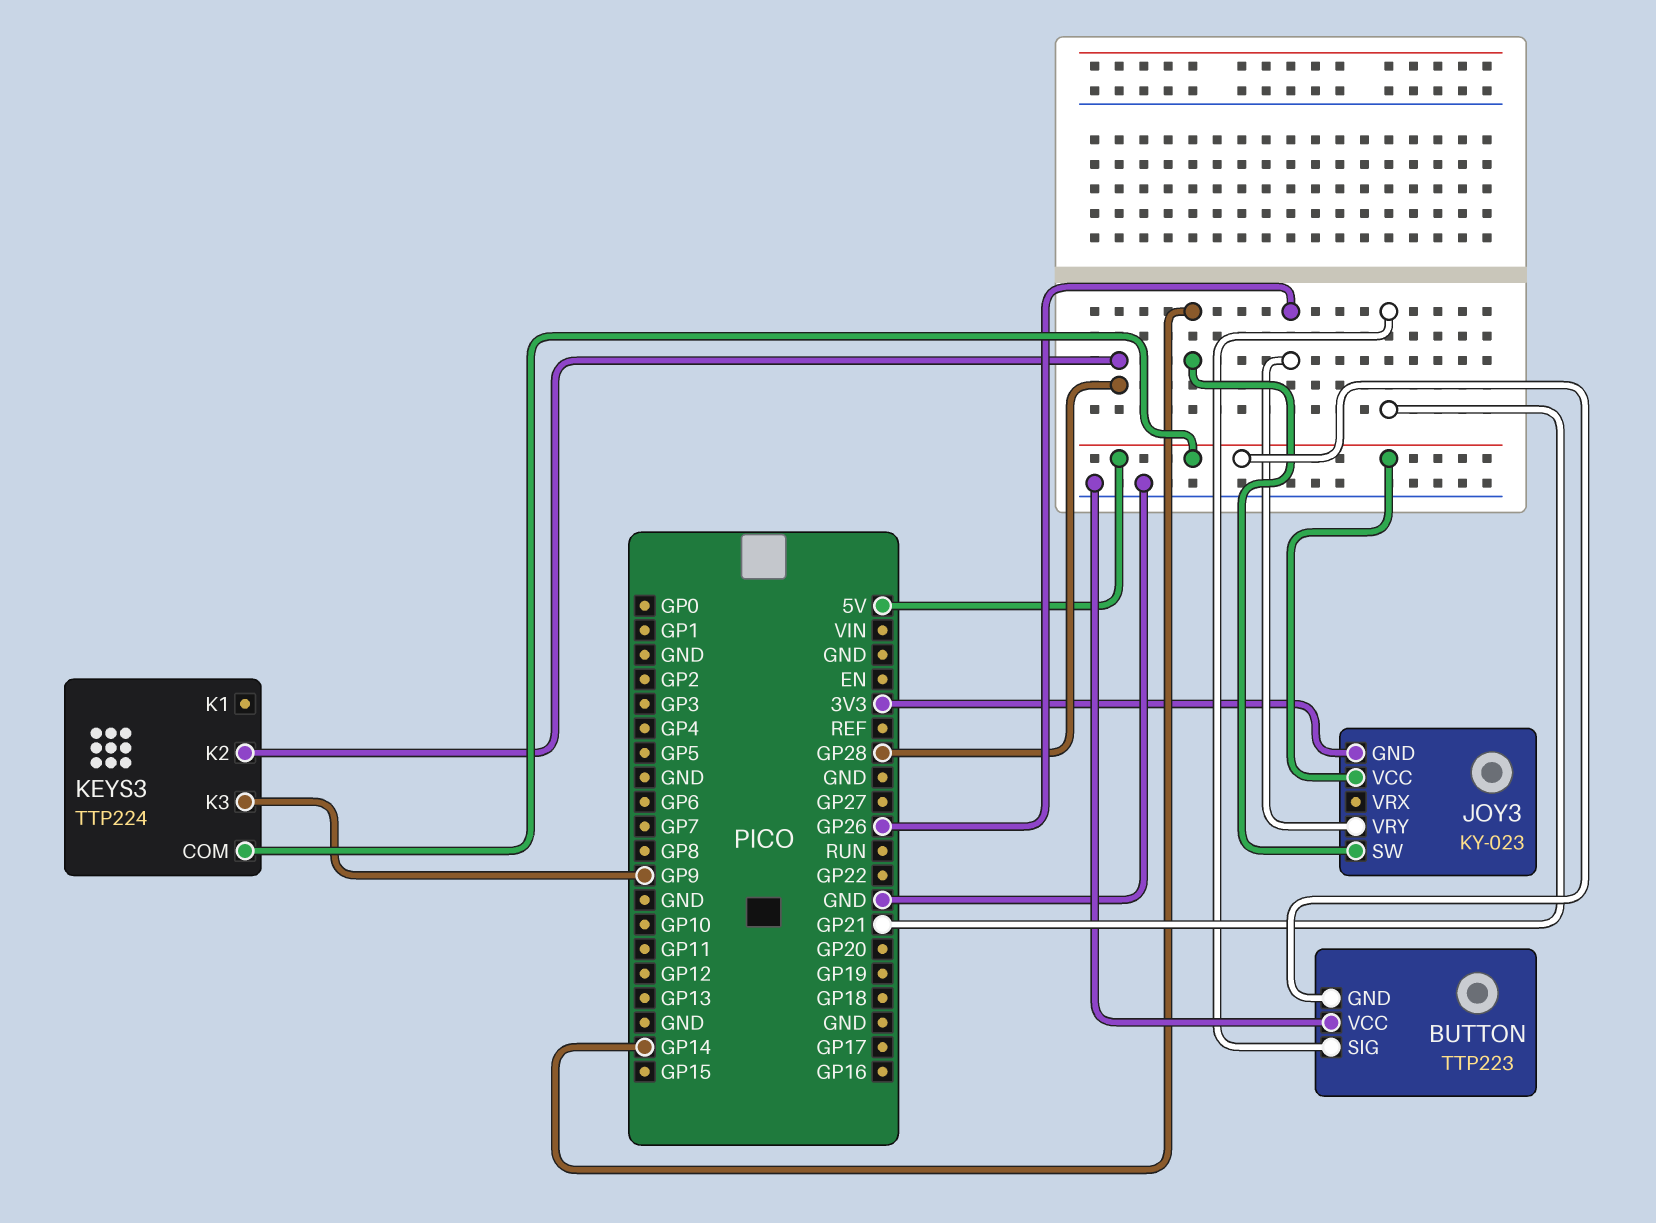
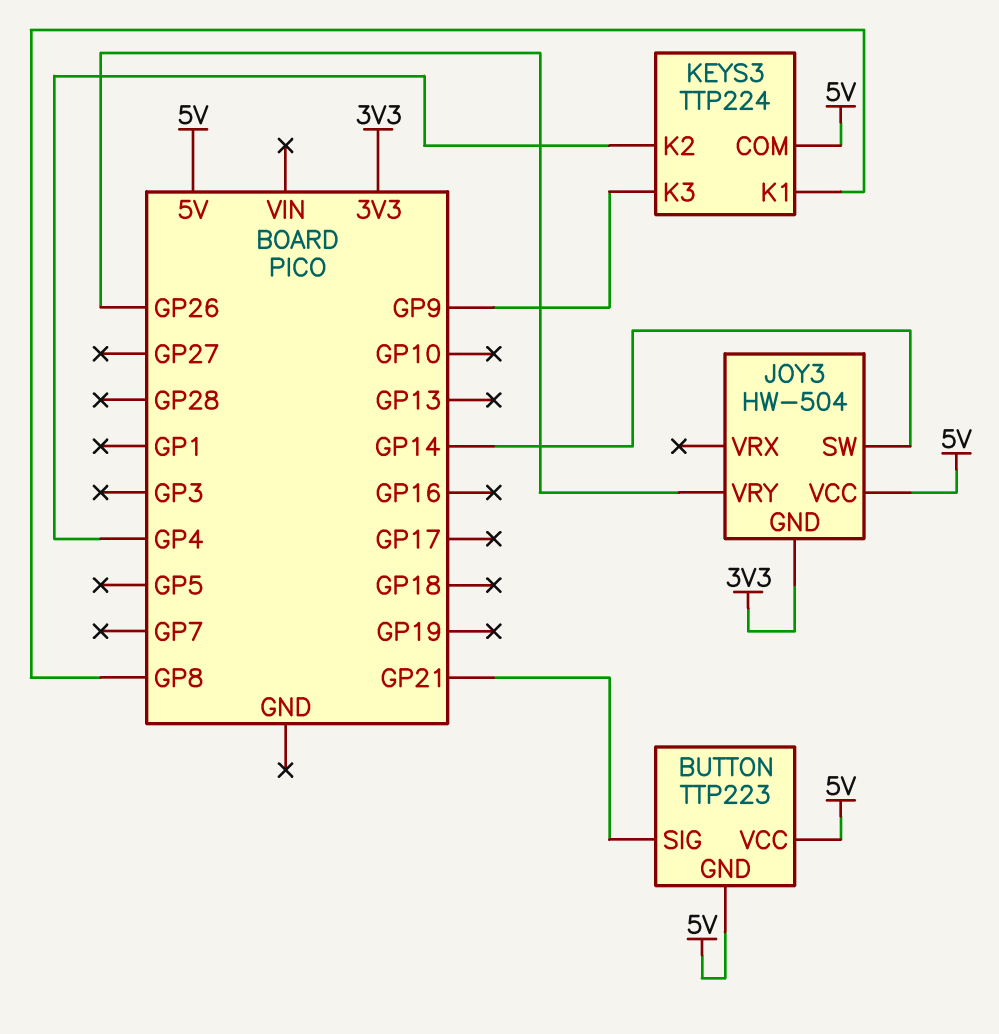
BUTTON pin VCC: GND -> 5V
JOY3: KY-023 -> HW-504
KEYS3 pin K1: none -> GP8
KEYS3 pin K2: GP28 -> GP4

